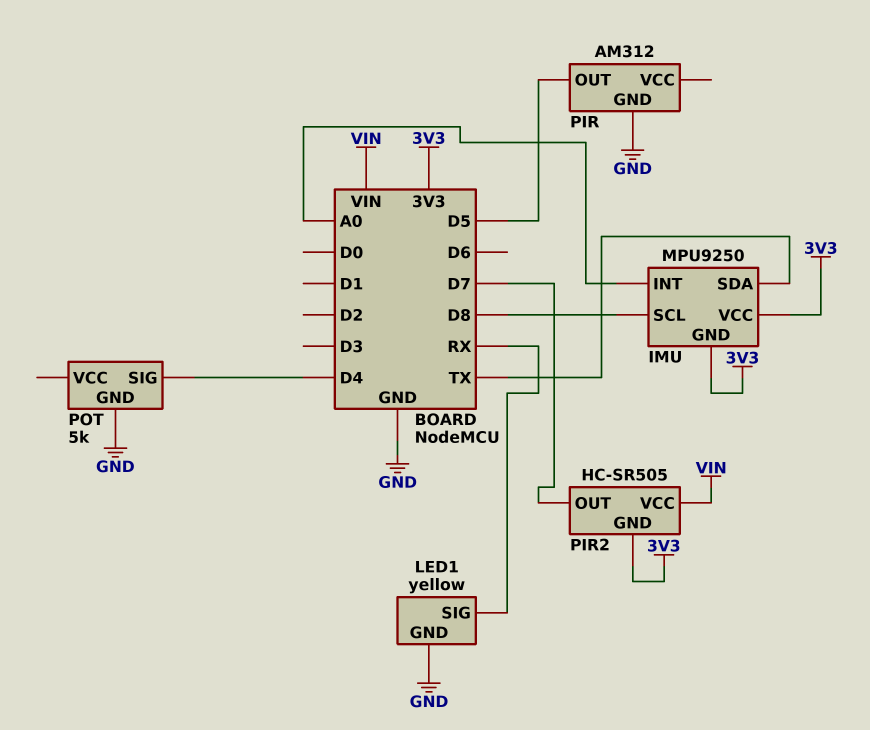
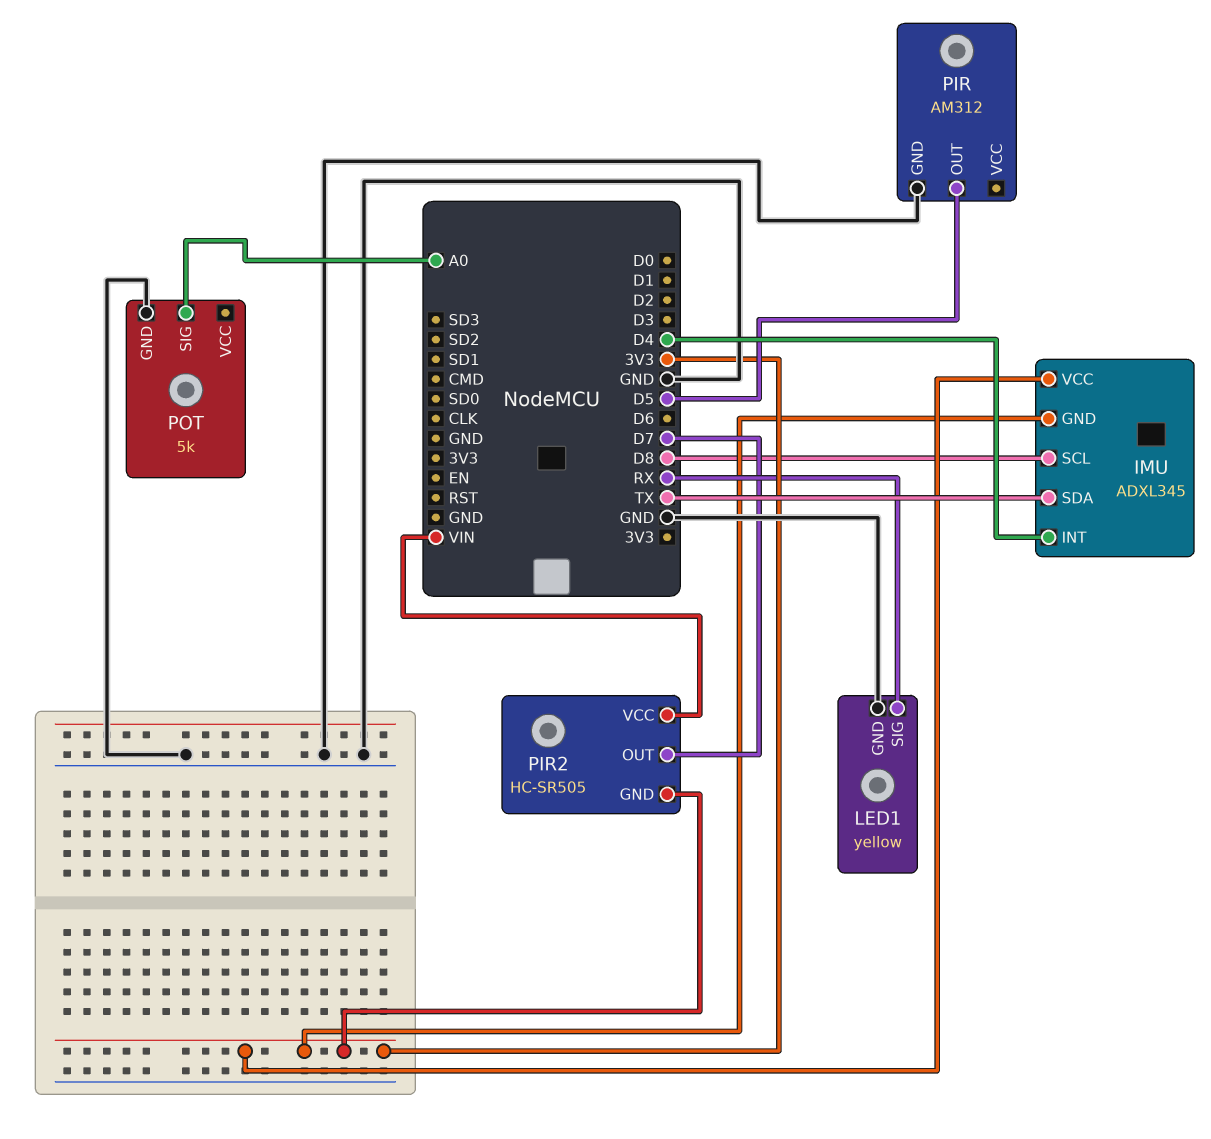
IMU: MPU9250 -> ADXL345
IMU pin INT: A0 -> D4
POT pin SIG: D4 -> A0

